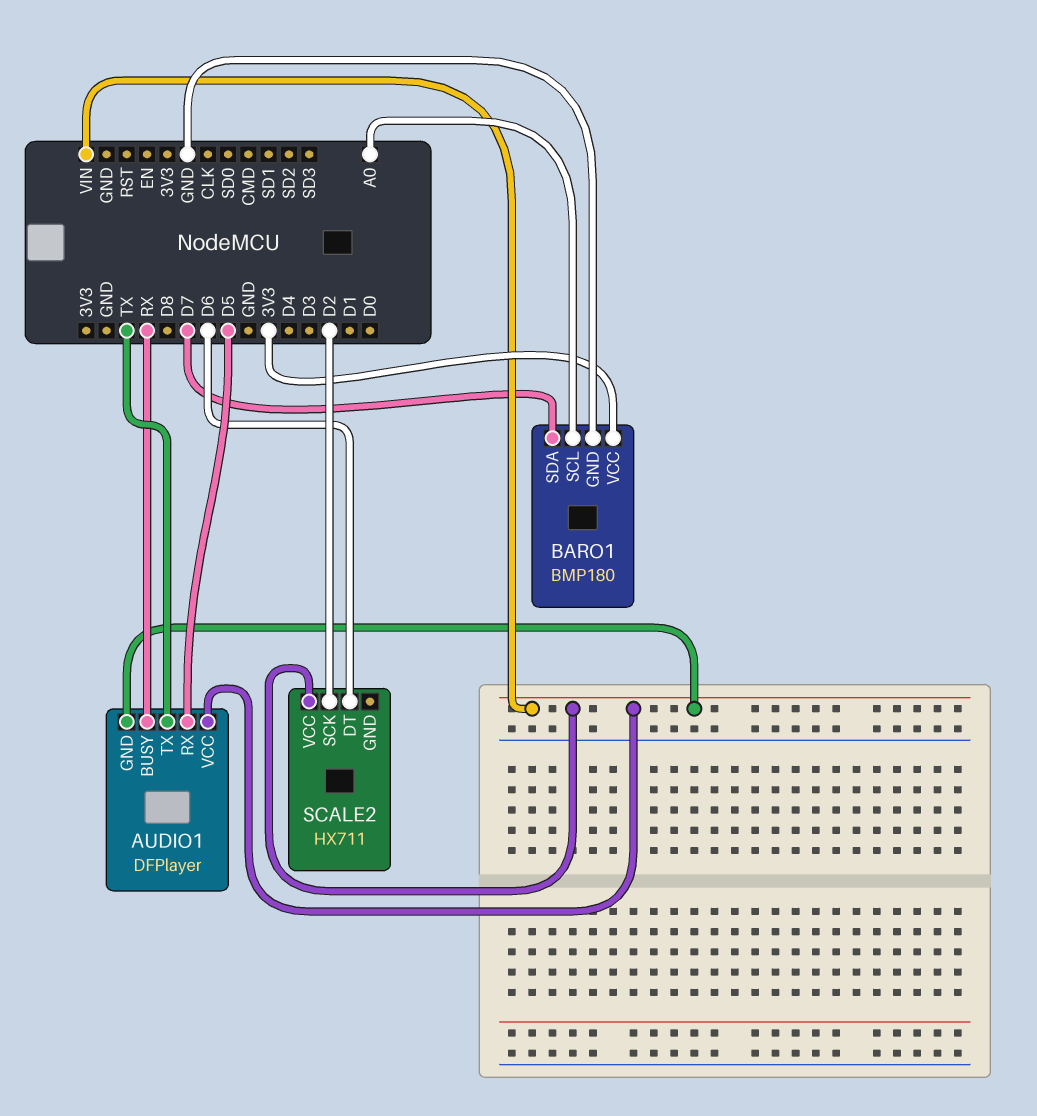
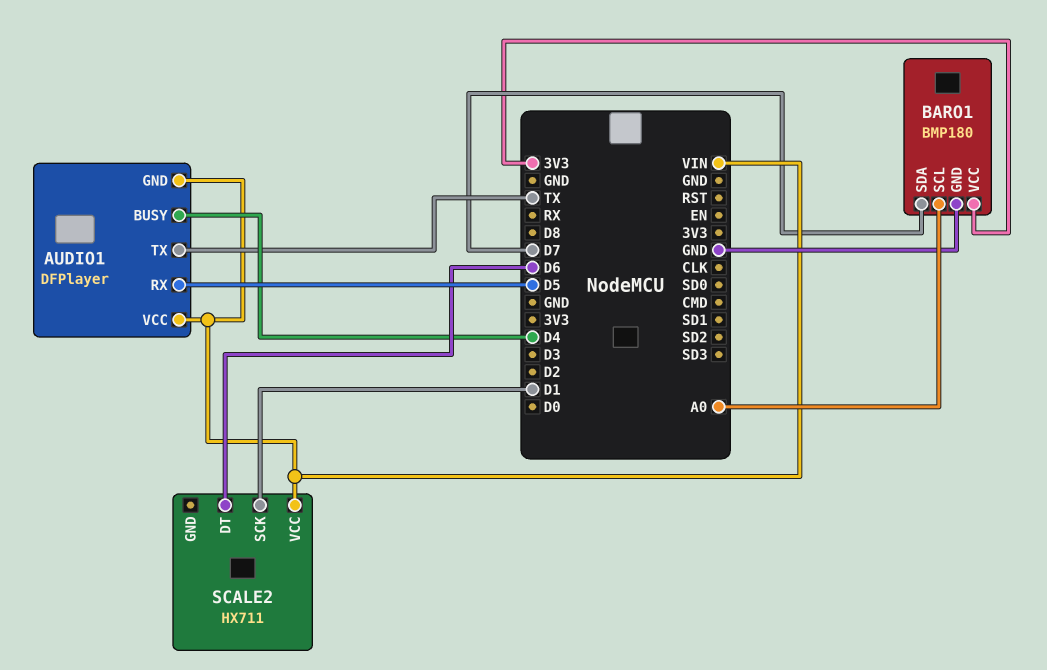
AUDIO1 pin BUSY: RX -> D4
SCALE2 pin SCK: D2 -> D1

